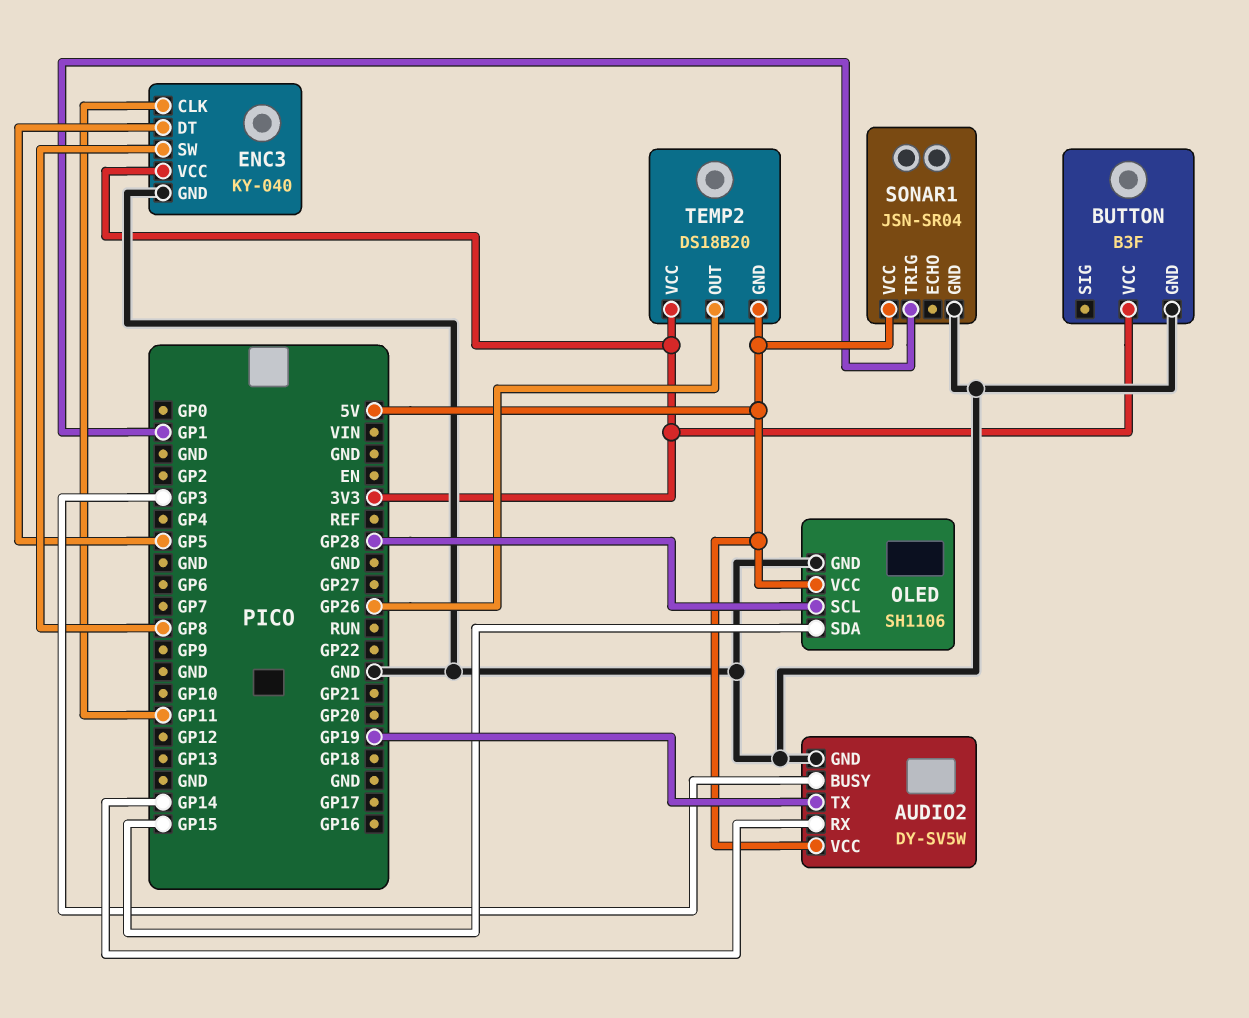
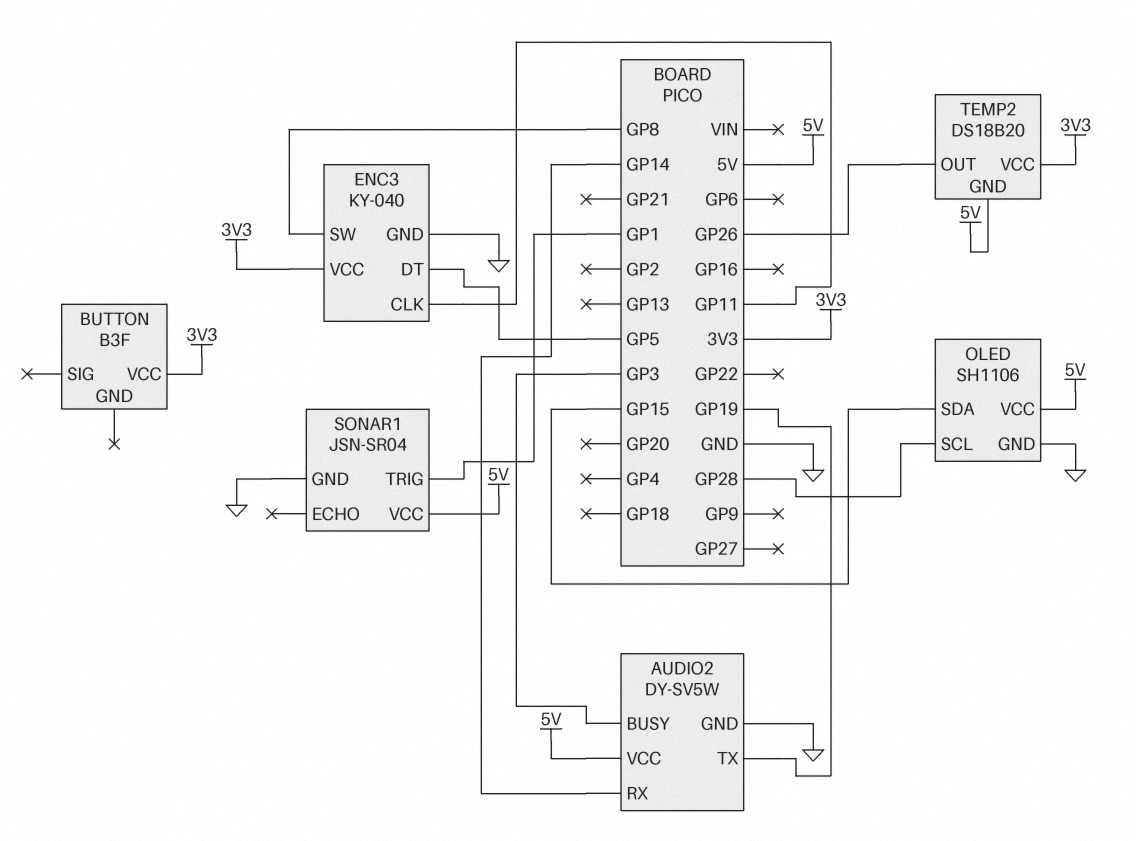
BUTTON pin GND: GND -> none

